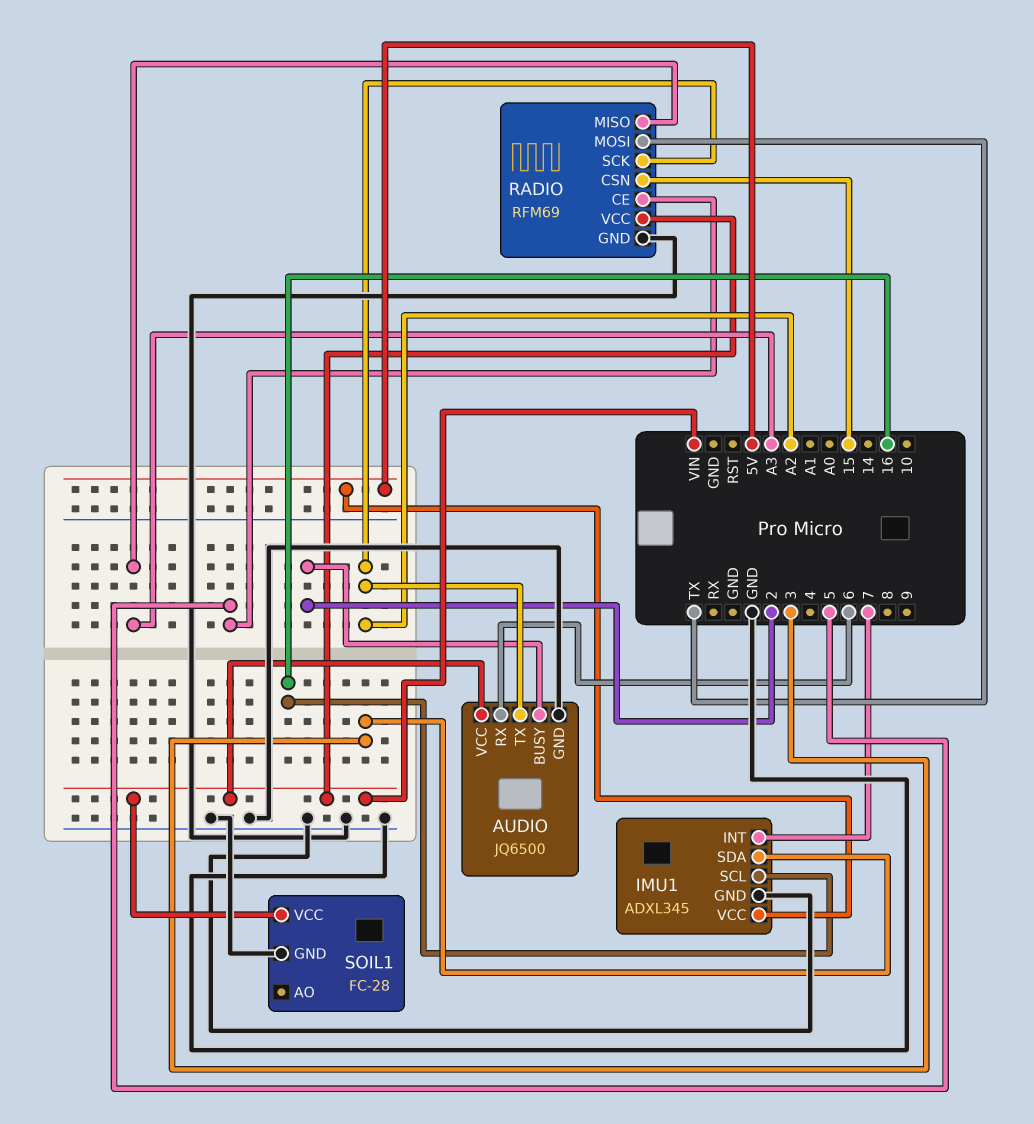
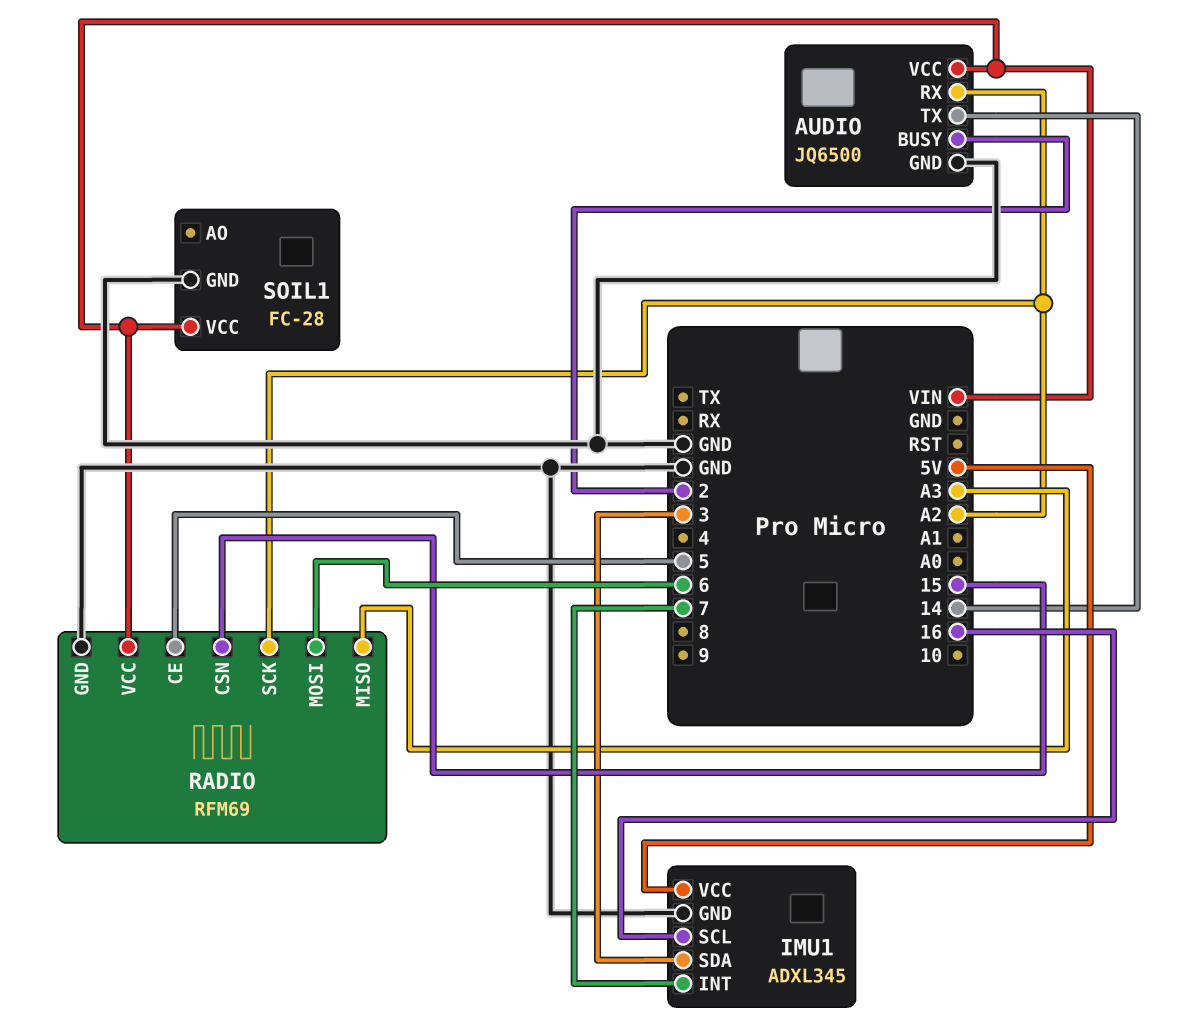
AUDIO pin RX: 6 -> A2
AUDIO pin TX: A2 -> 14
RADIO pin MOSI: TX -> 6

